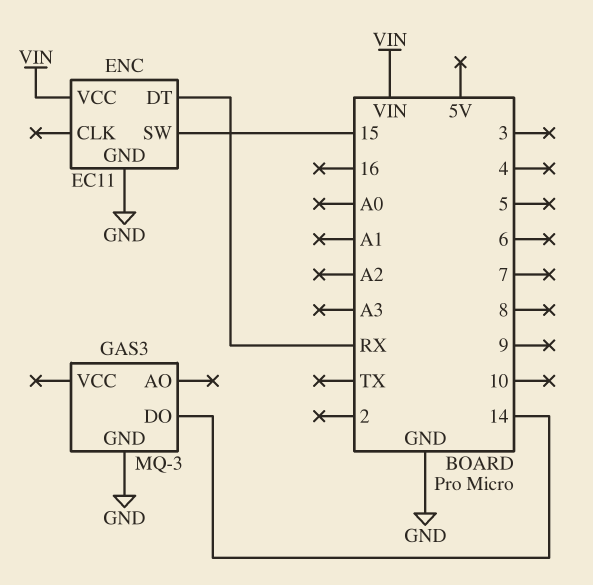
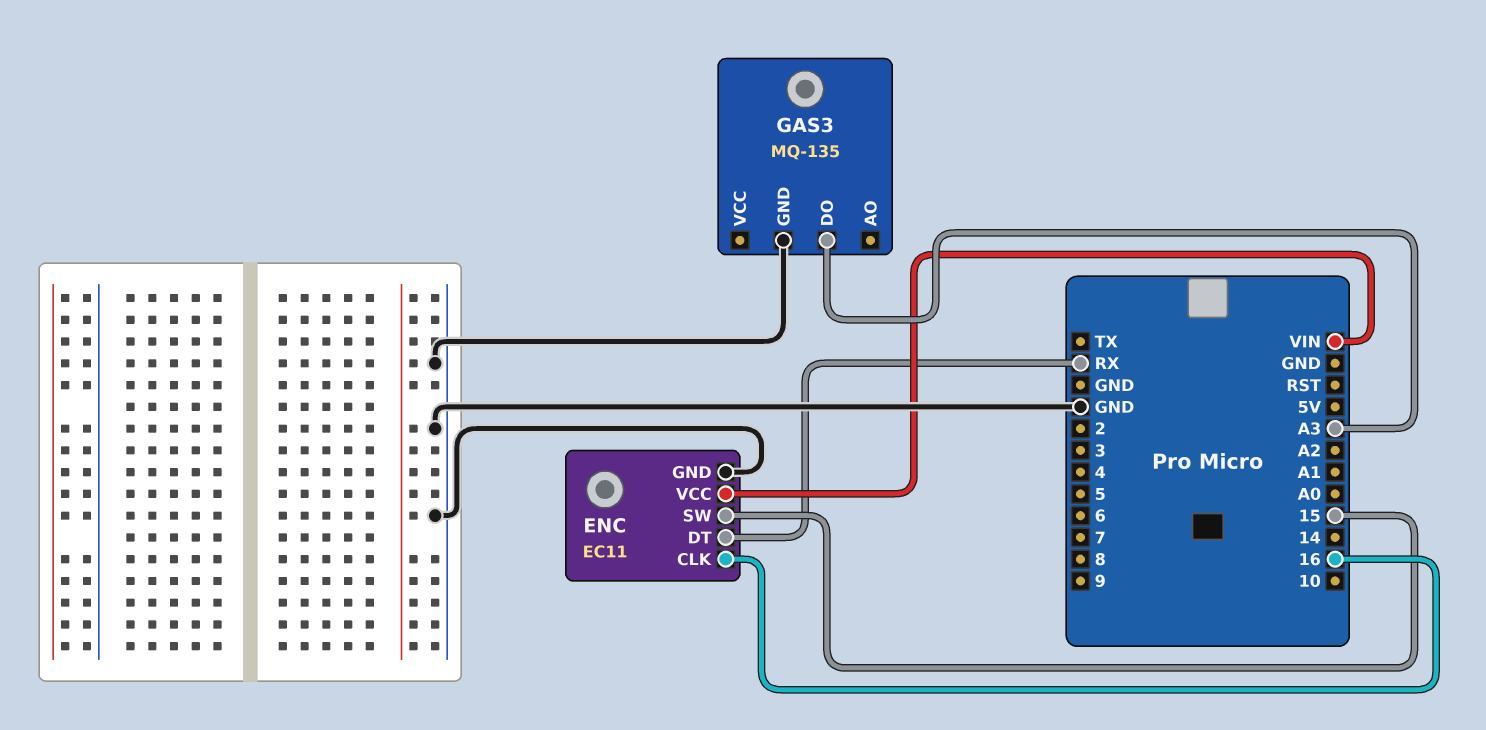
ENC pin CLK: none -> 16
GAS3: MQ-3 -> MQ-135
GAS3 pin DO: 14 -> A3

